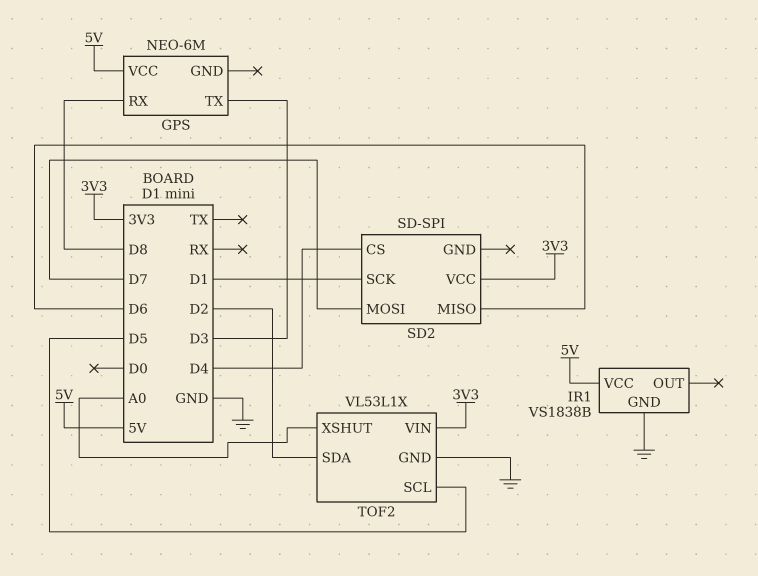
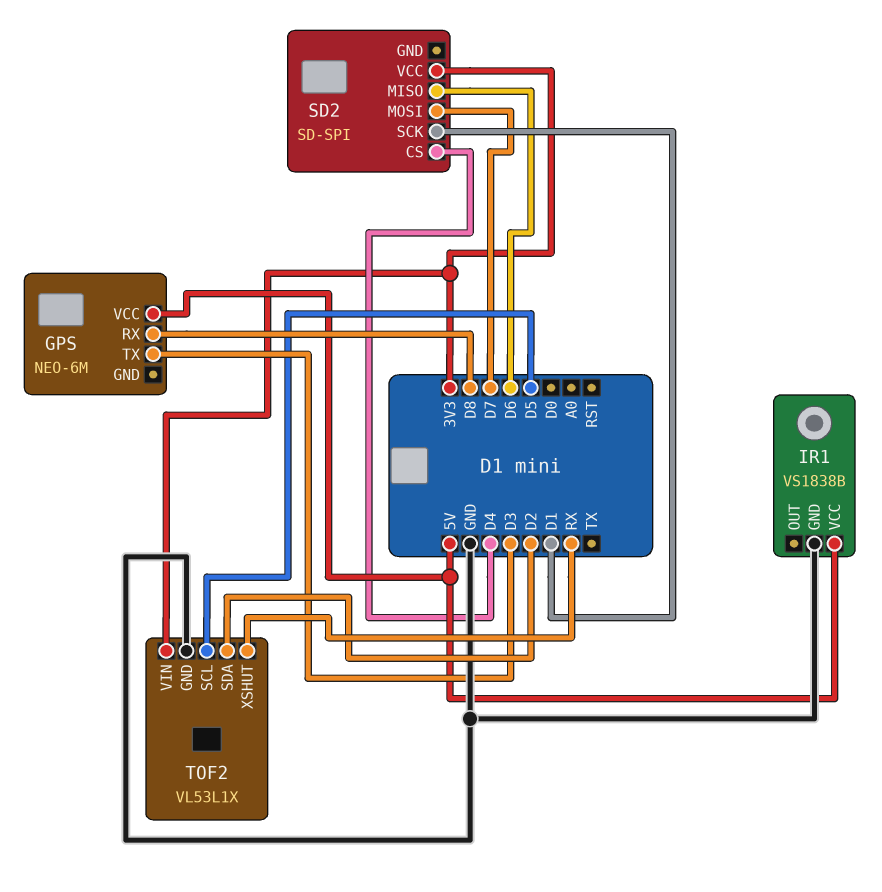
TOF2 pin XSHUT: A0 -> RX

